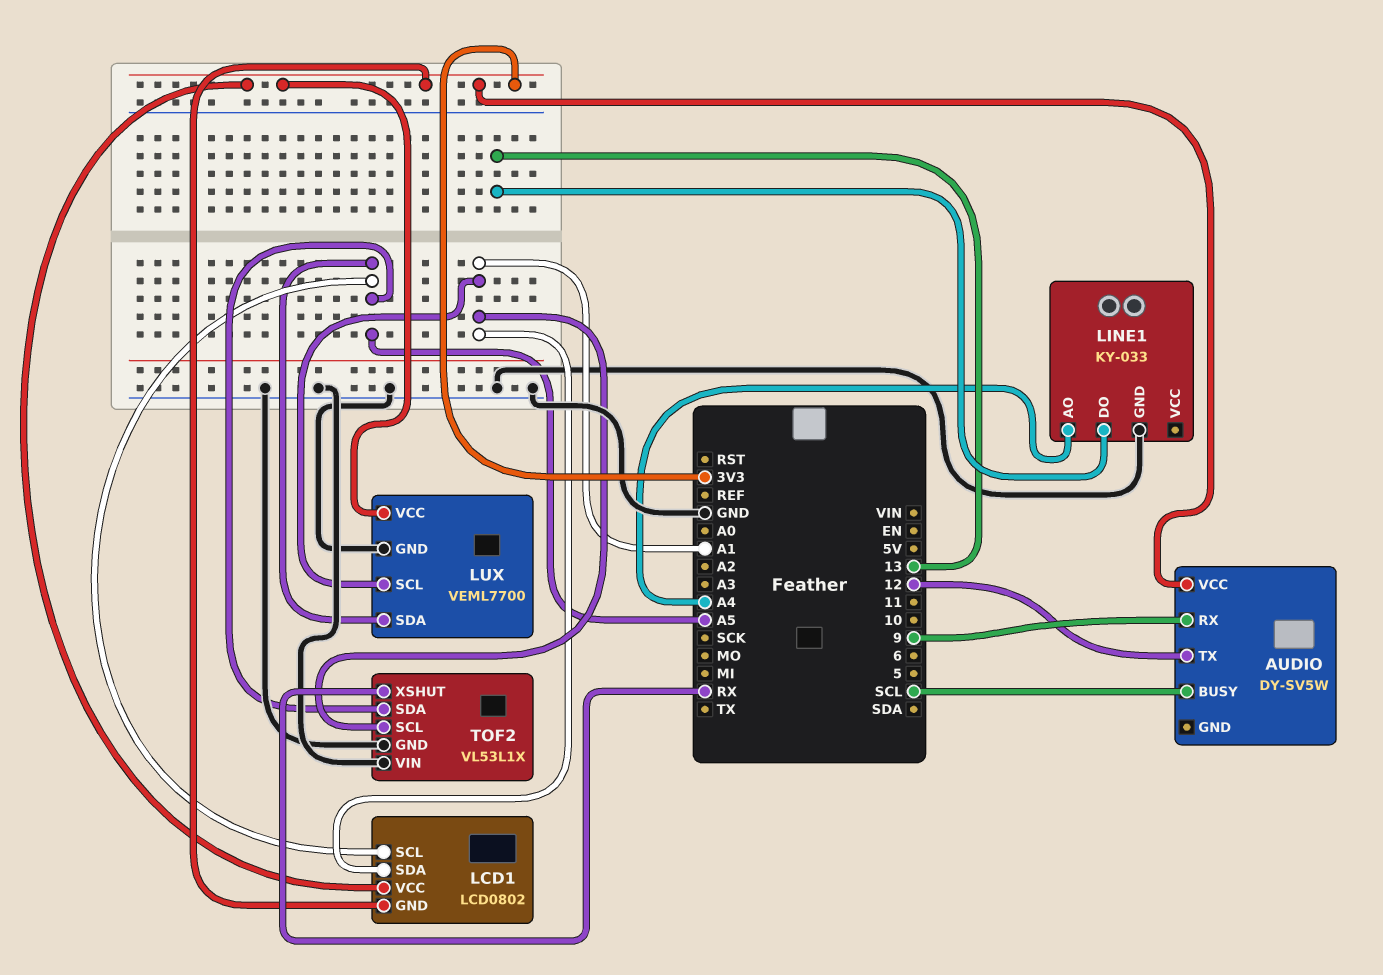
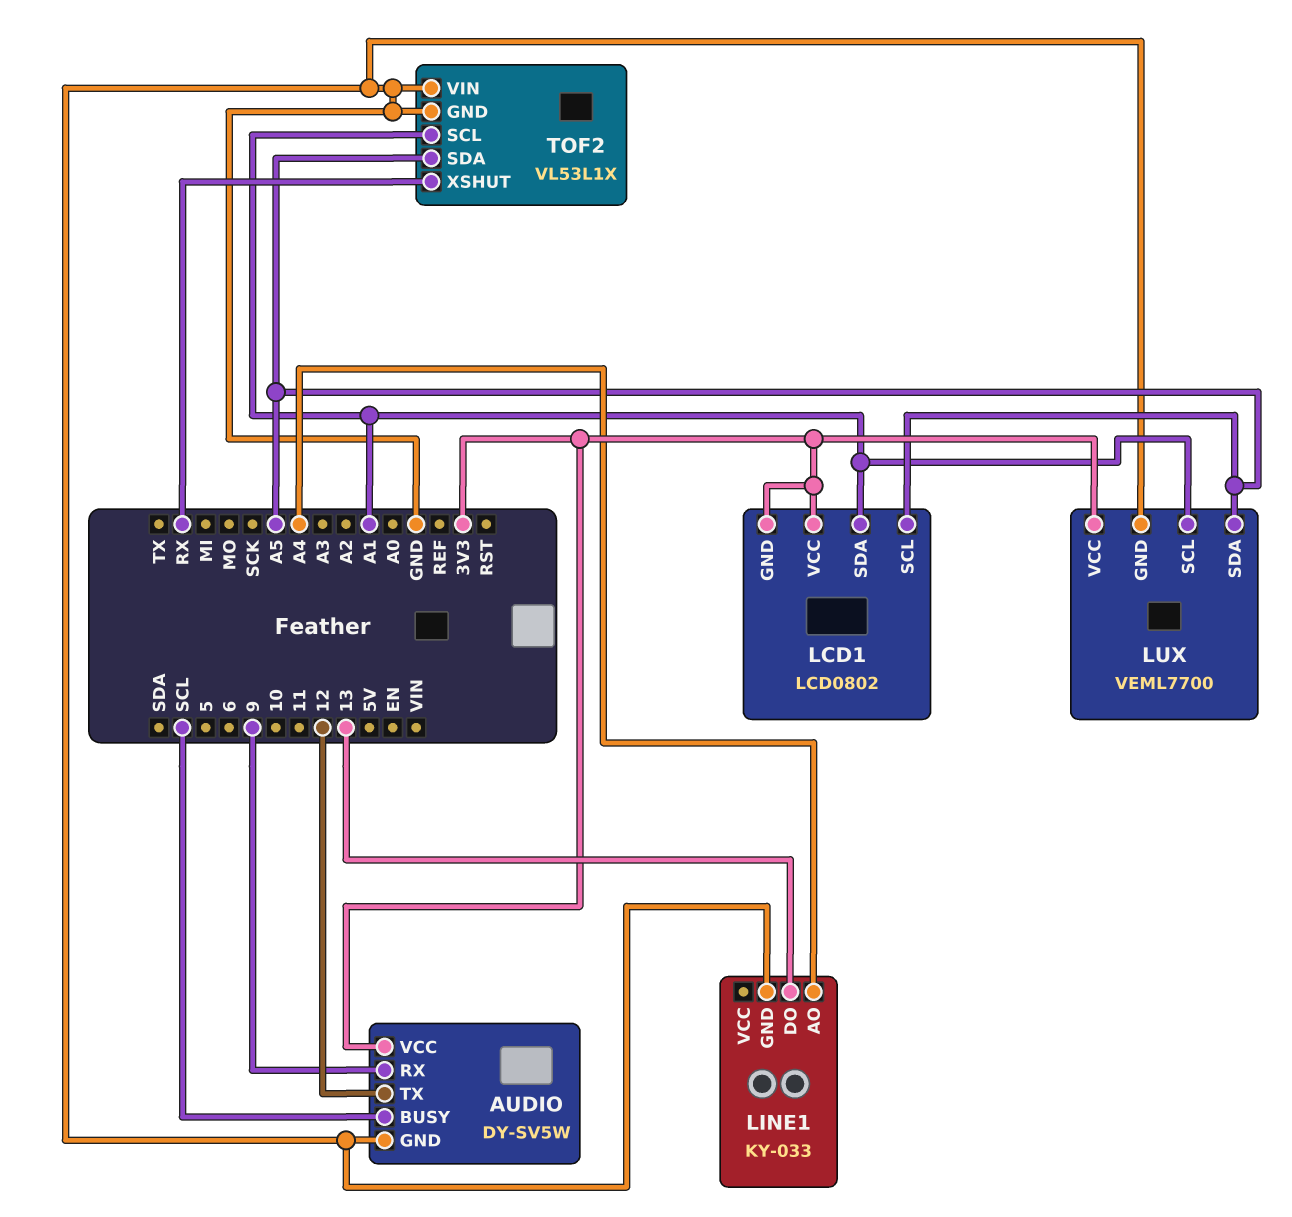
AUDIO pin GND: none -> GND

